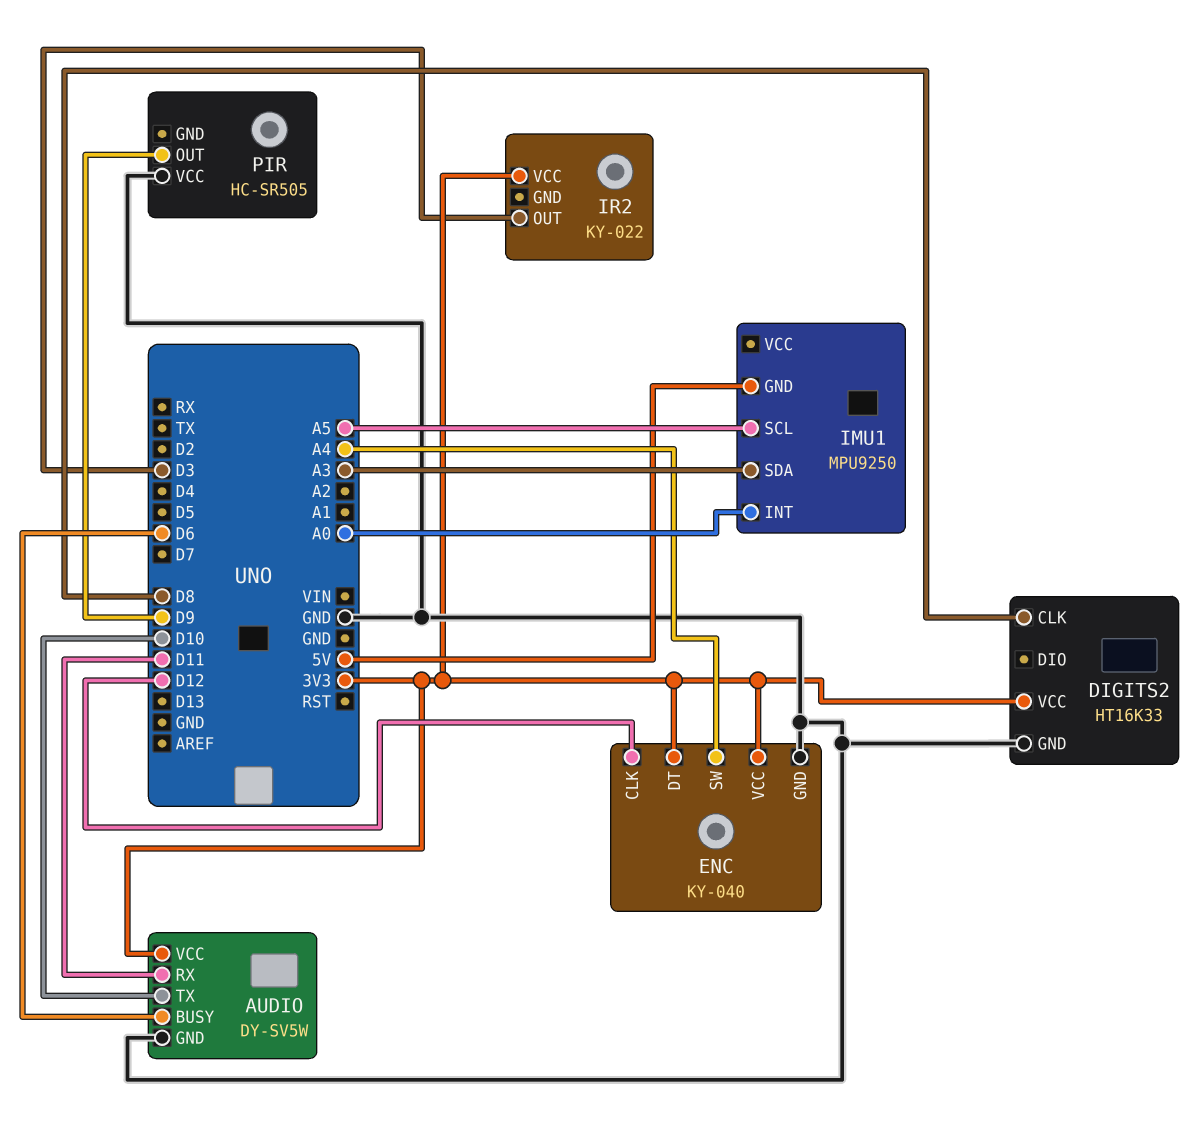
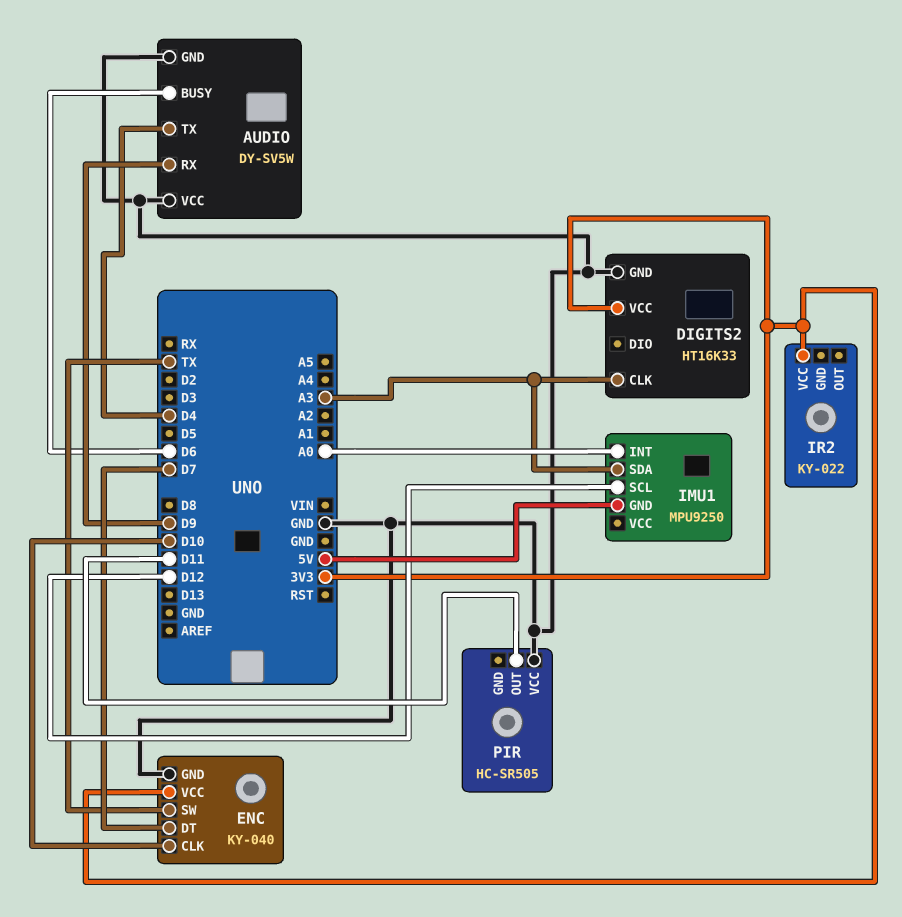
AUDIO pin RX: D11 -> D9
AUDIO pin TX: D10 -> D4
AUDIO pin VCC: 3V3 -> GND
DIGITS2 pin CLK: D8 -> A3
ENC pin CLK: D12 -> D10
ENC pin DT: 3V3 -> D7
ENC pin SW: A4 -> TX
IMU1 pin SCL: A5 -> D12
IR2 pin OUT: D3 -> none
PIR pin OUT: D9 -> D11

